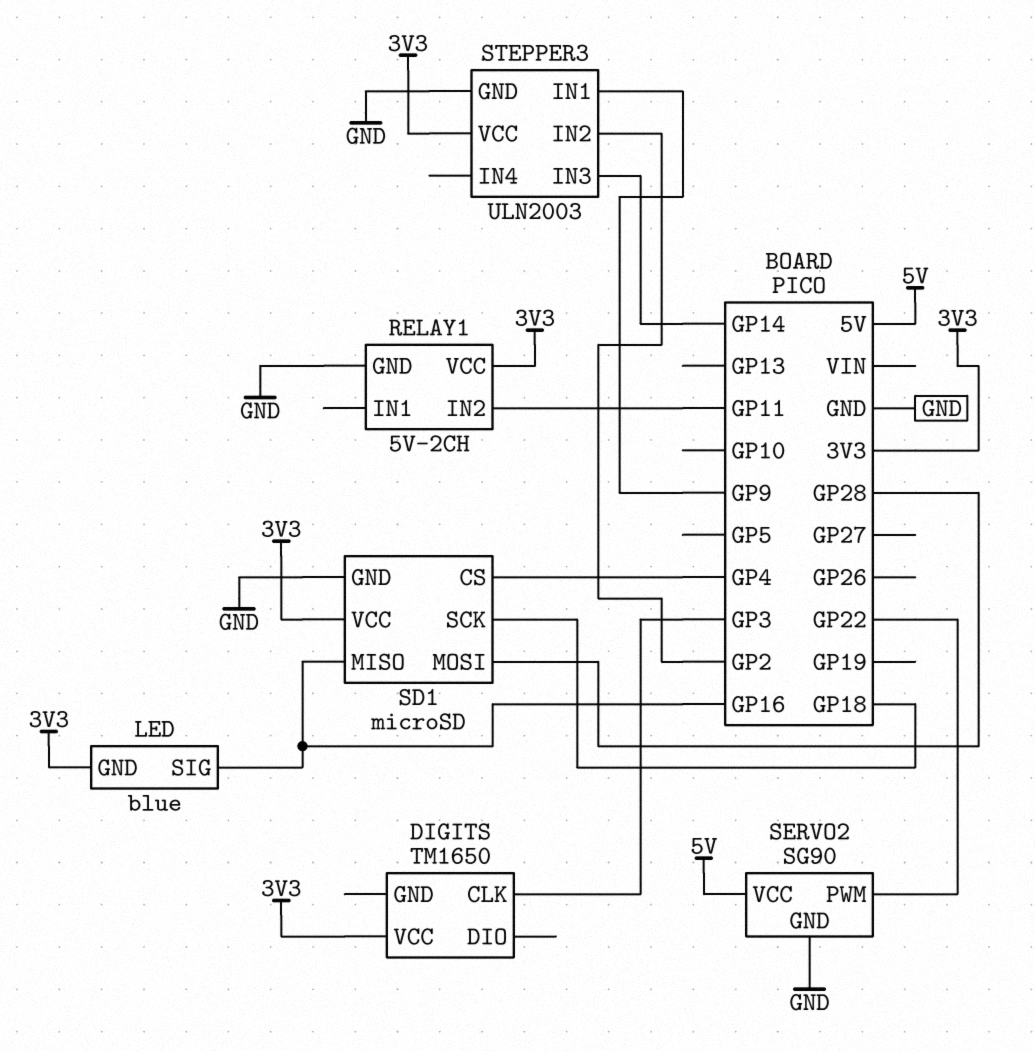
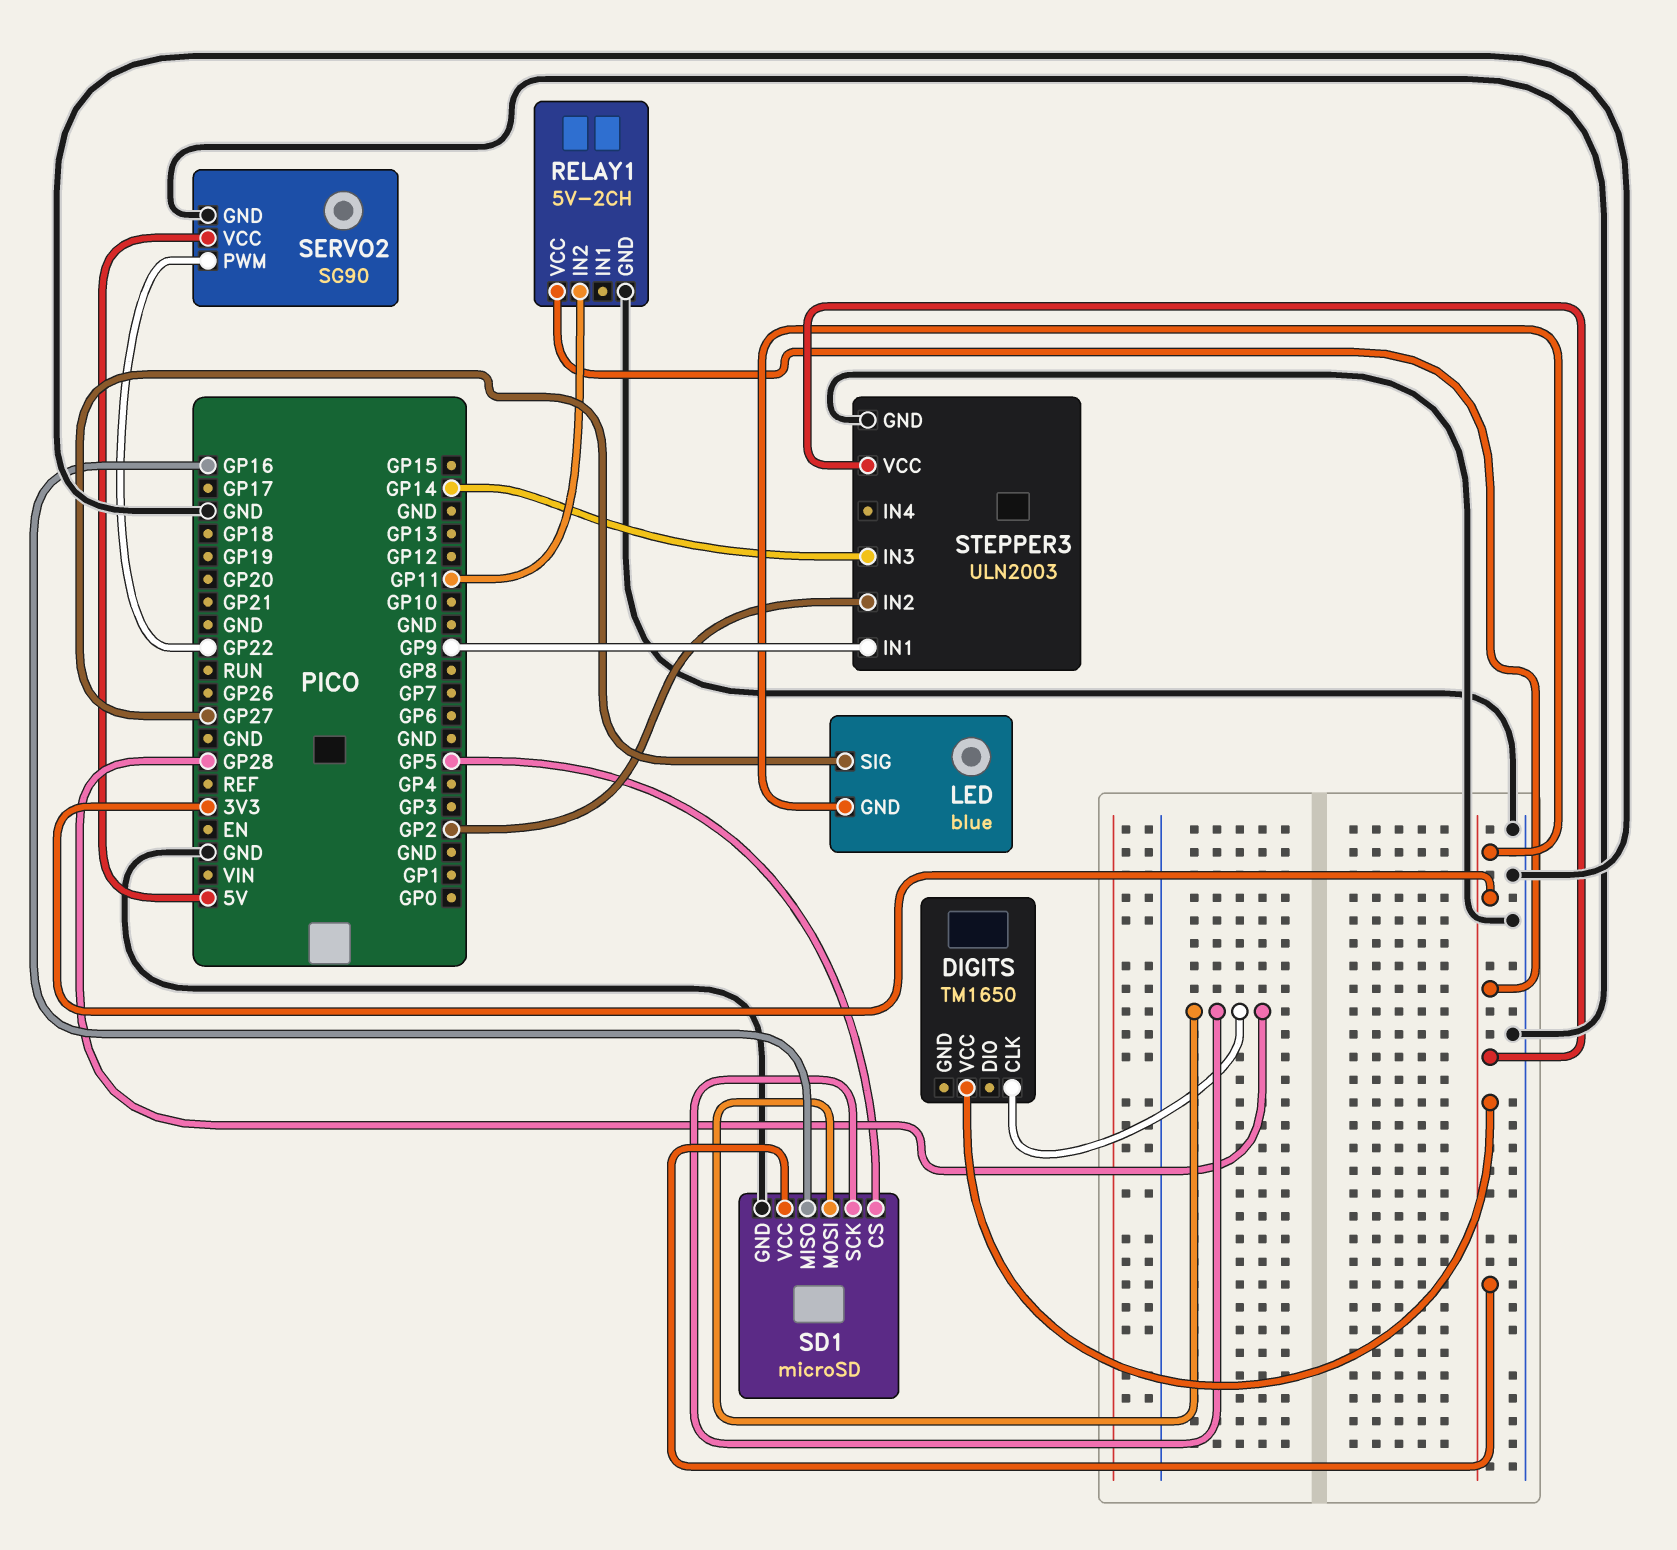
DIGITS pin CLK: GP3 -> GP28
LED pin SIG: GP16 -> GP27
SD1 pin CS: GP4 -> GP5
SD1 pin SCK: GP18 -> GP28

